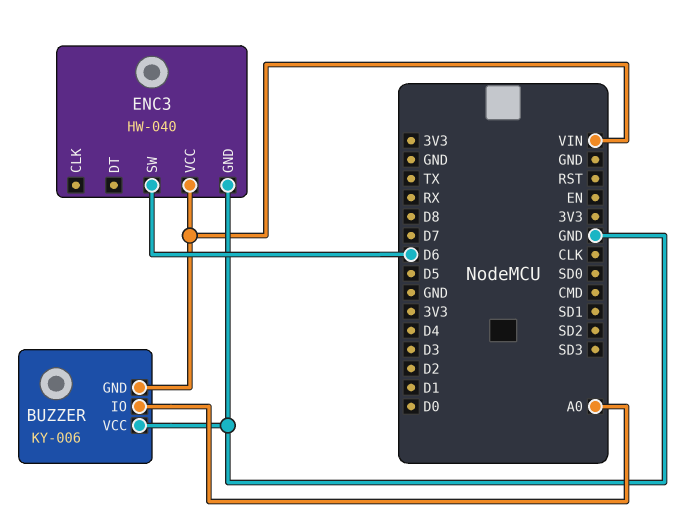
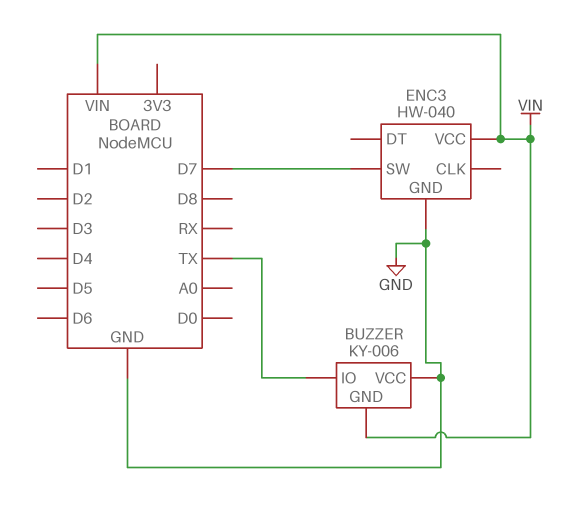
BUZZER pin IO: A0 -> TX
ENC3 pin SW: D6 -> D7

